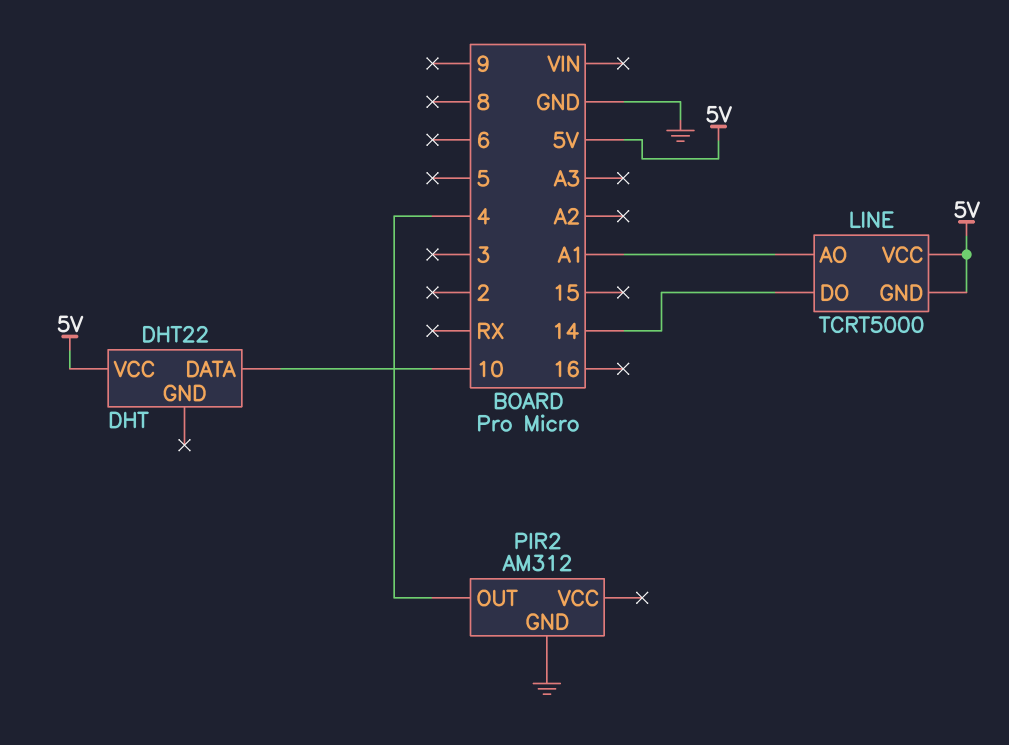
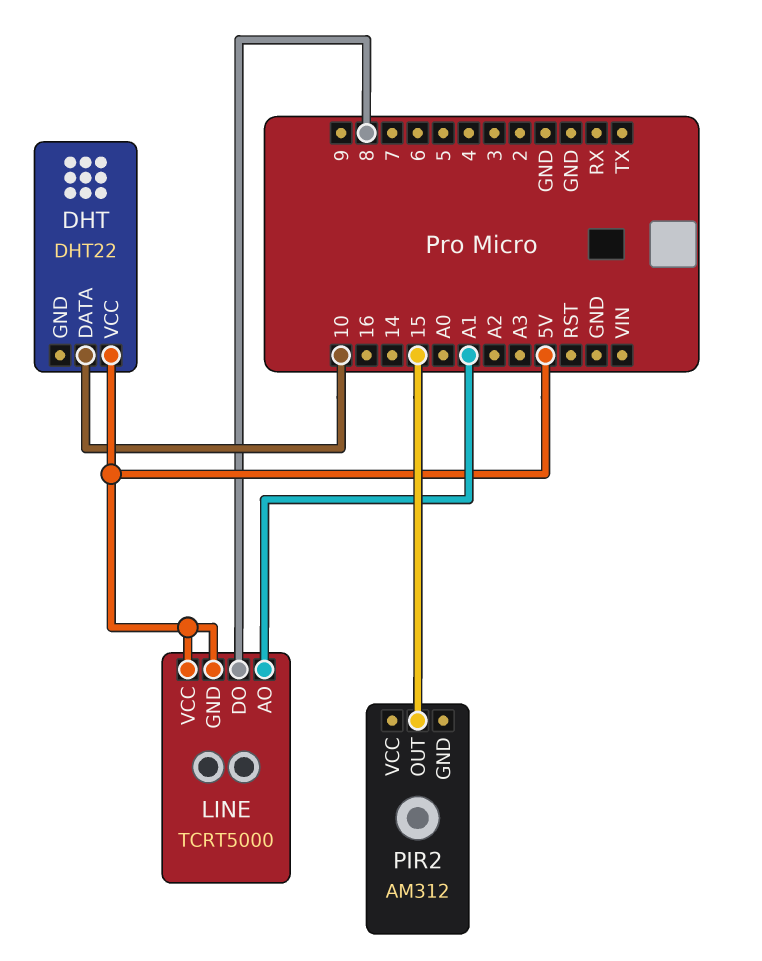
LINE pin DO: 14 -> 8
PIR2 pin GND: GND -> none
PIR2 pin OUT: 4 -> 15

